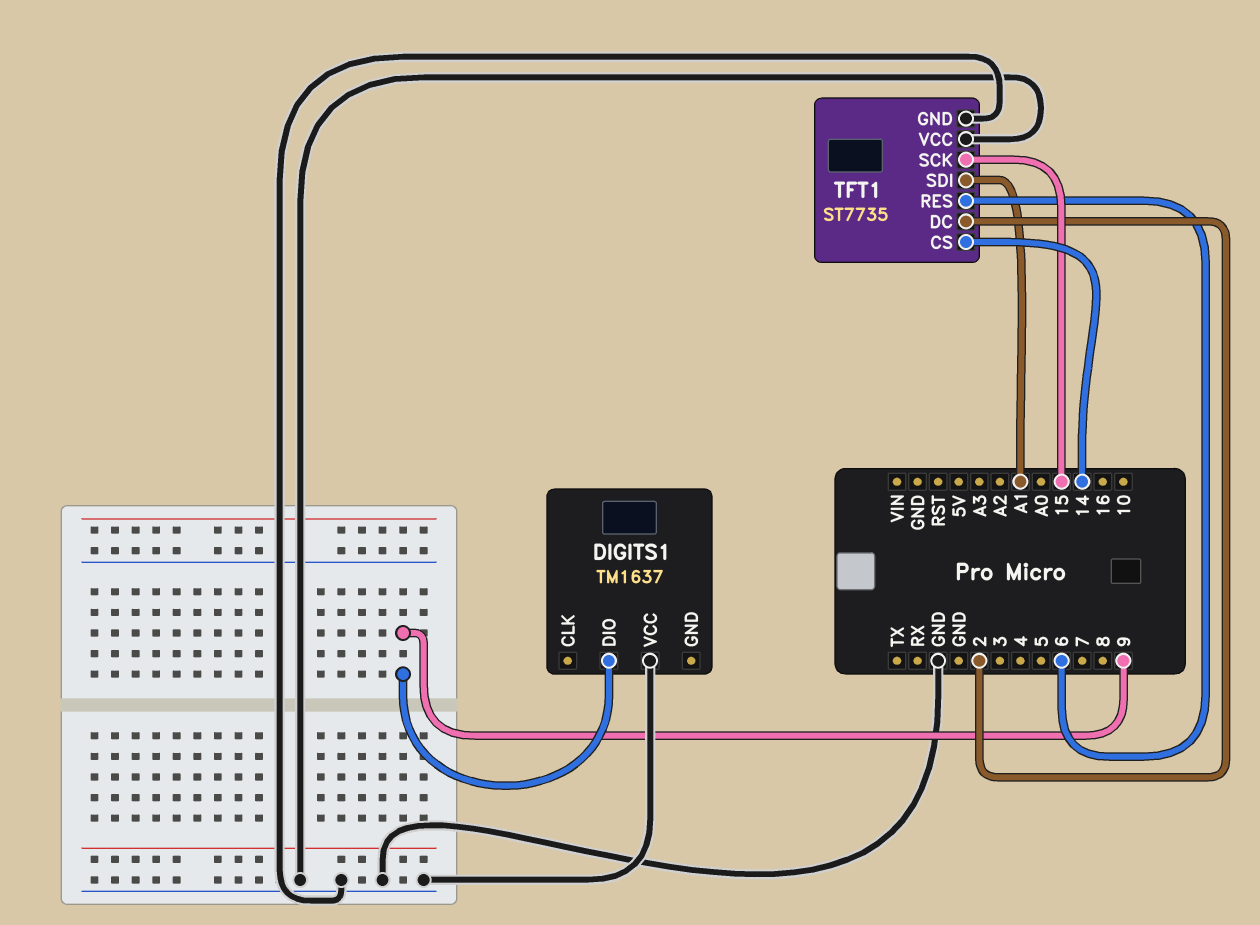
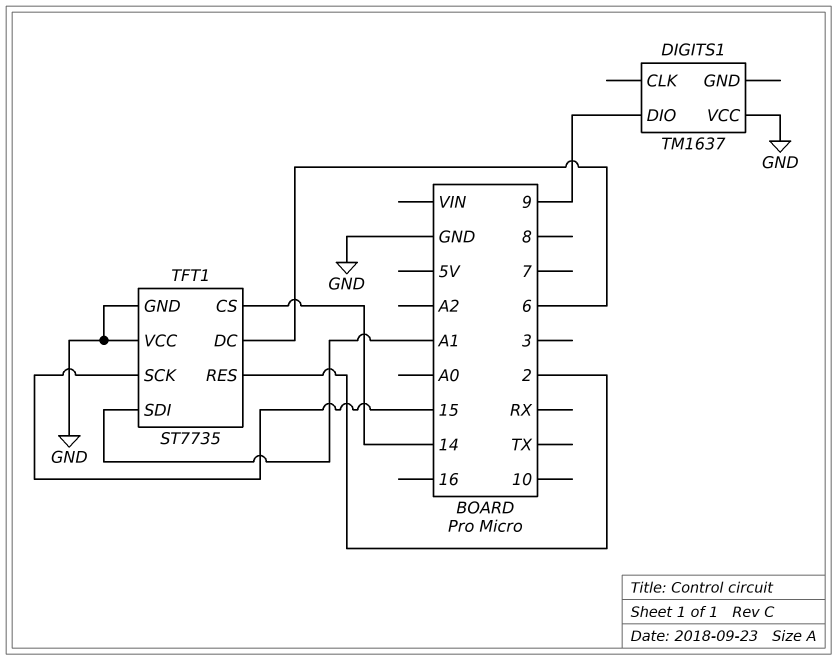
TFT1 pin DC: 2 -> 6
TFT1 pin RES: 6 -> 2

